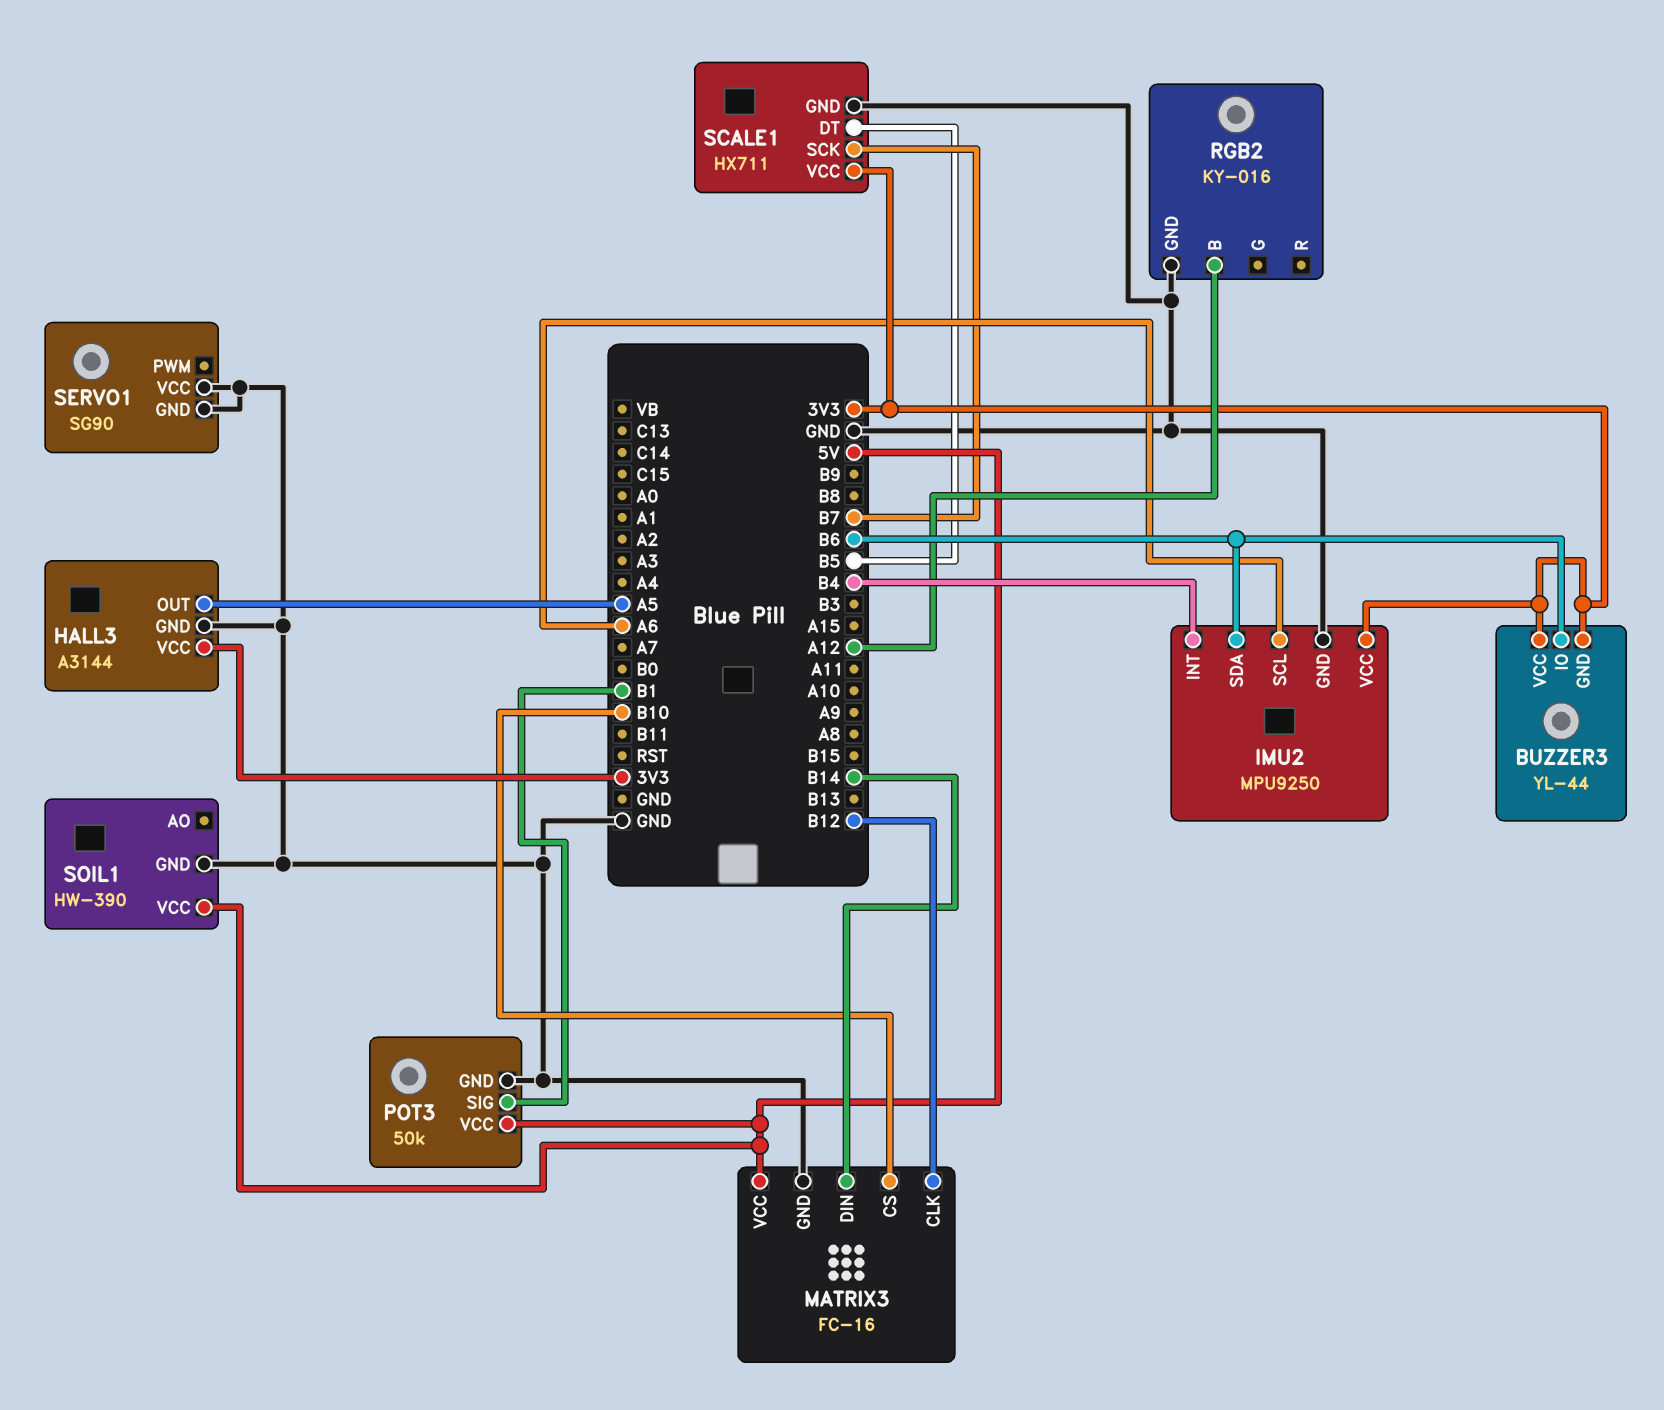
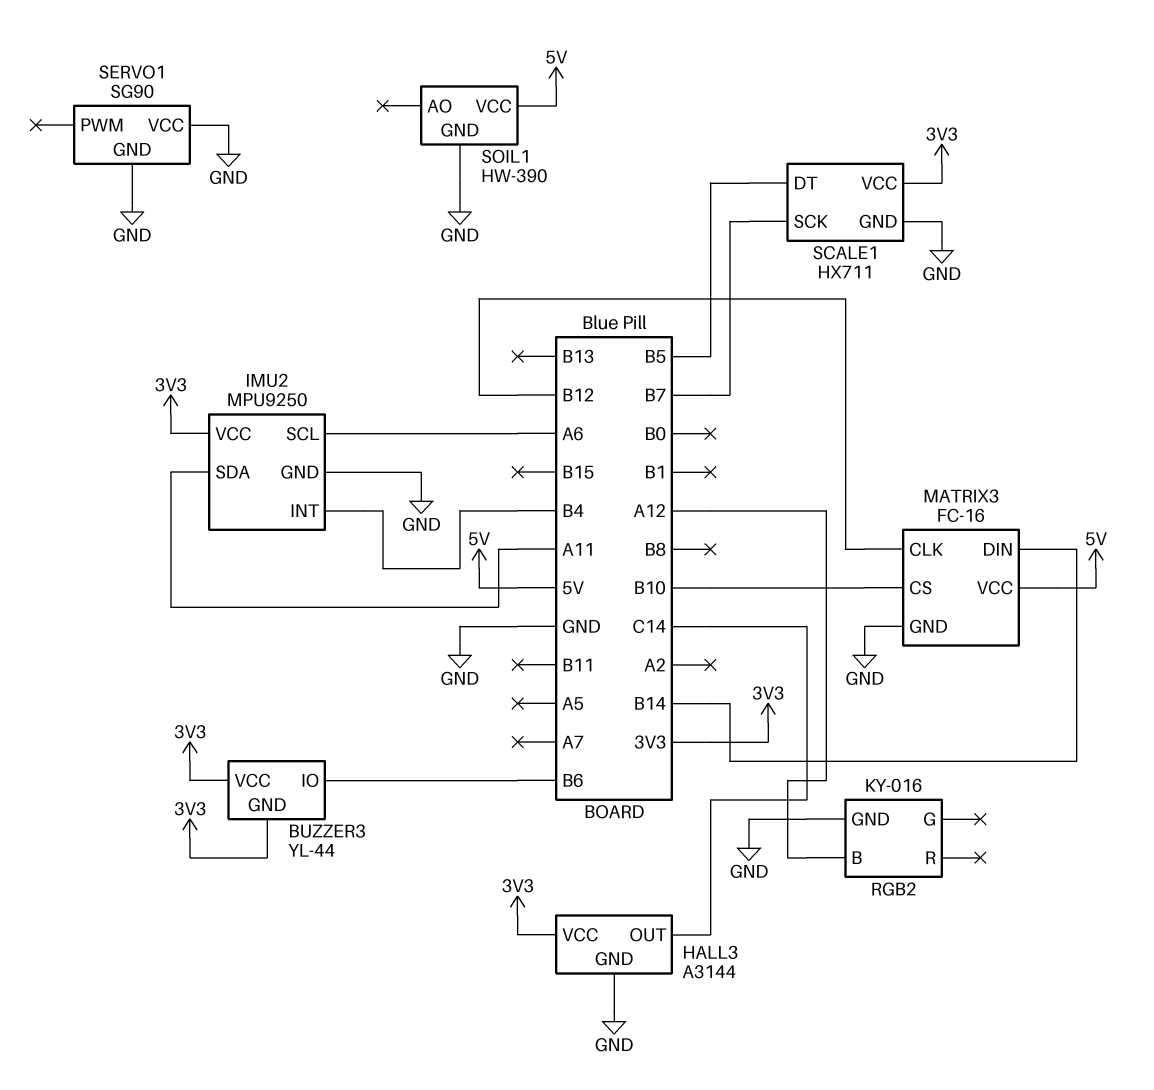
HALL3 pin OUT: A5 -> C14
IMU2 pin SDA: B6 -> A11
POT3: 50k -> none
POT3 pin GND: GND -> none
POT3 pin SIG: B1 -> none
POT3 pin VCC: 5V -> none

